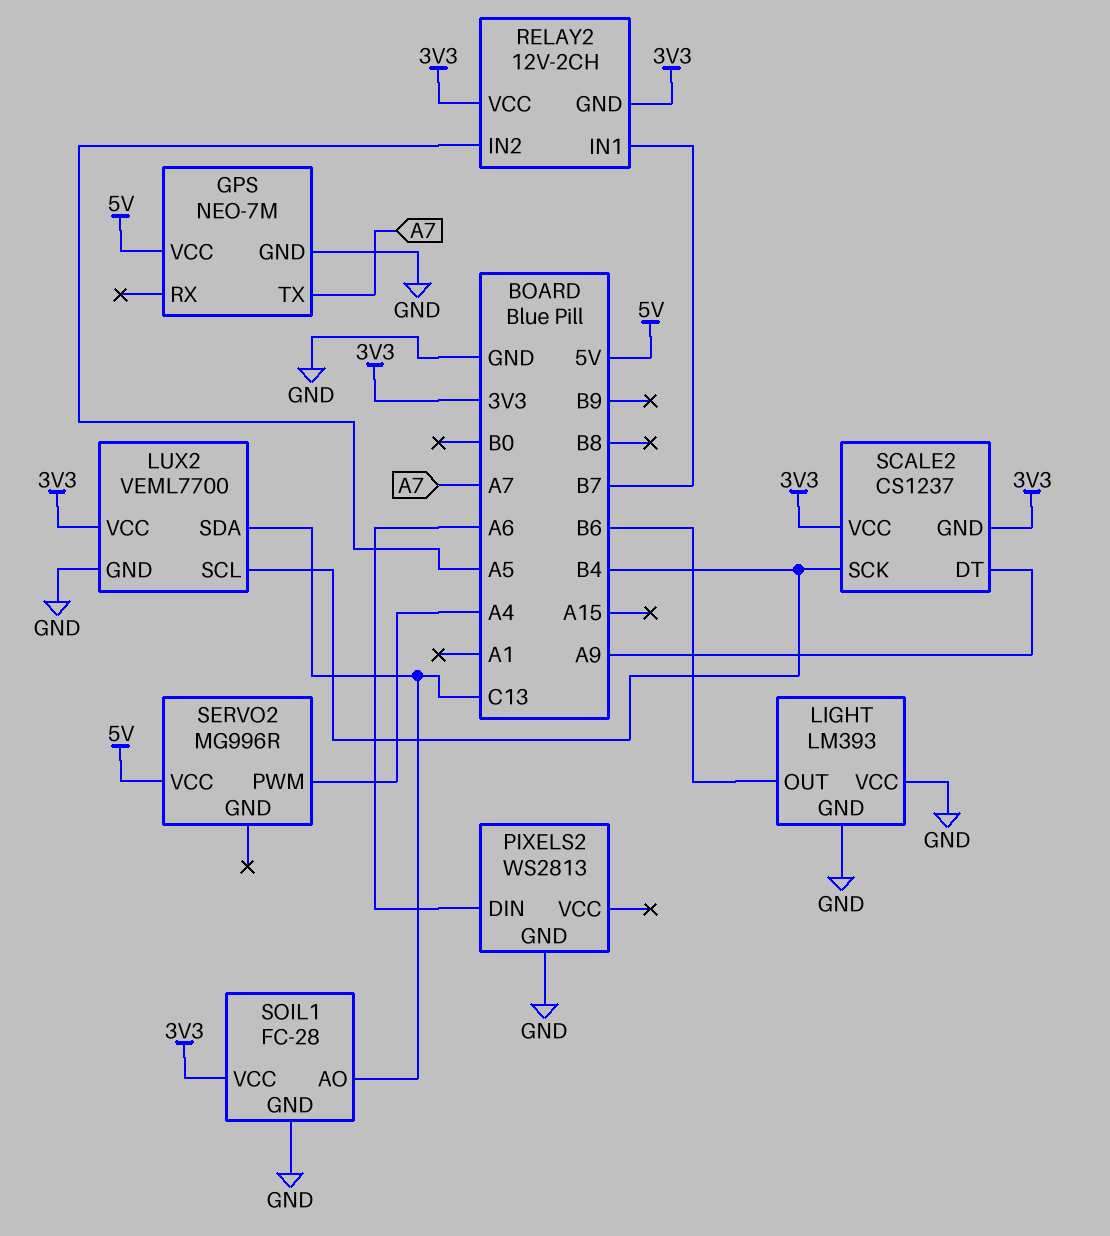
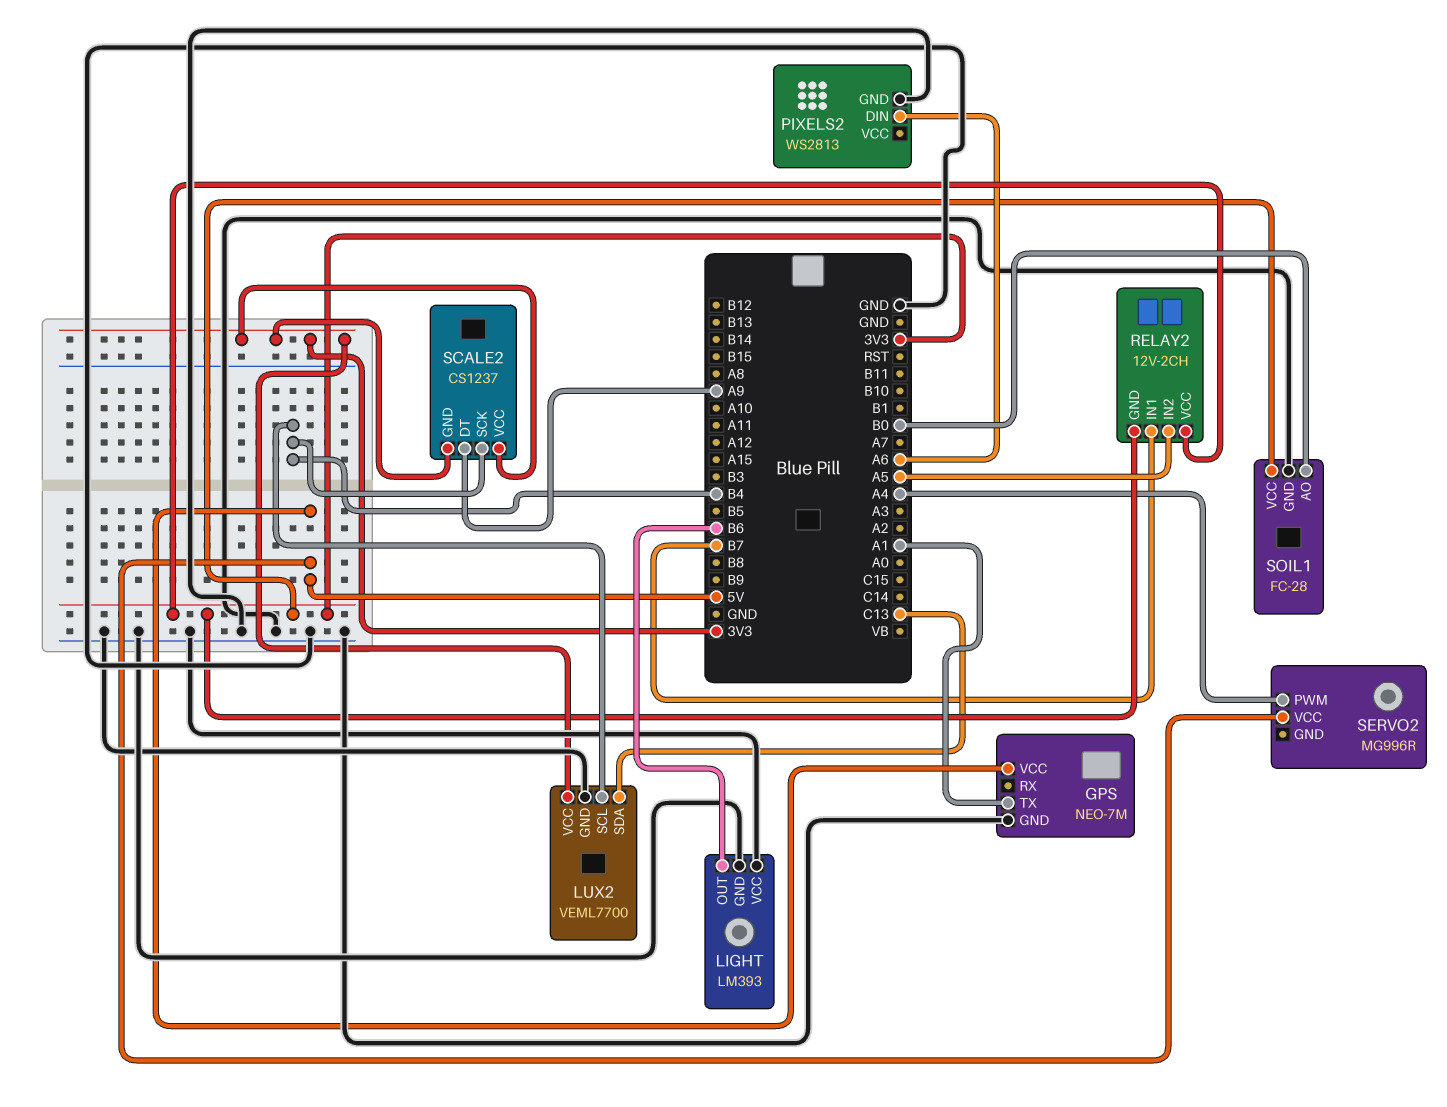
GPS pin TX: A7 -> A1
SOIL1 pin AO: C13 -> B0

